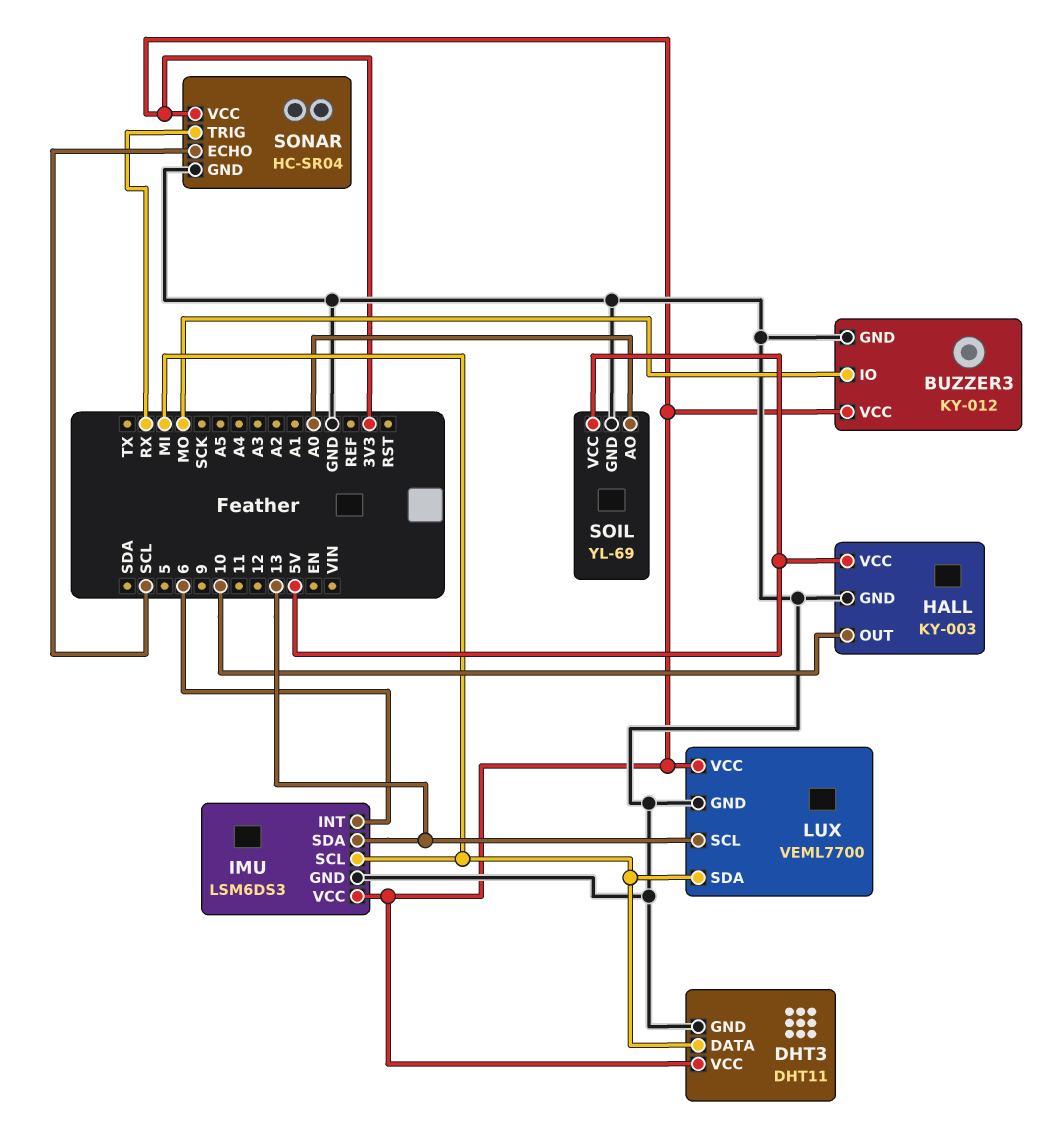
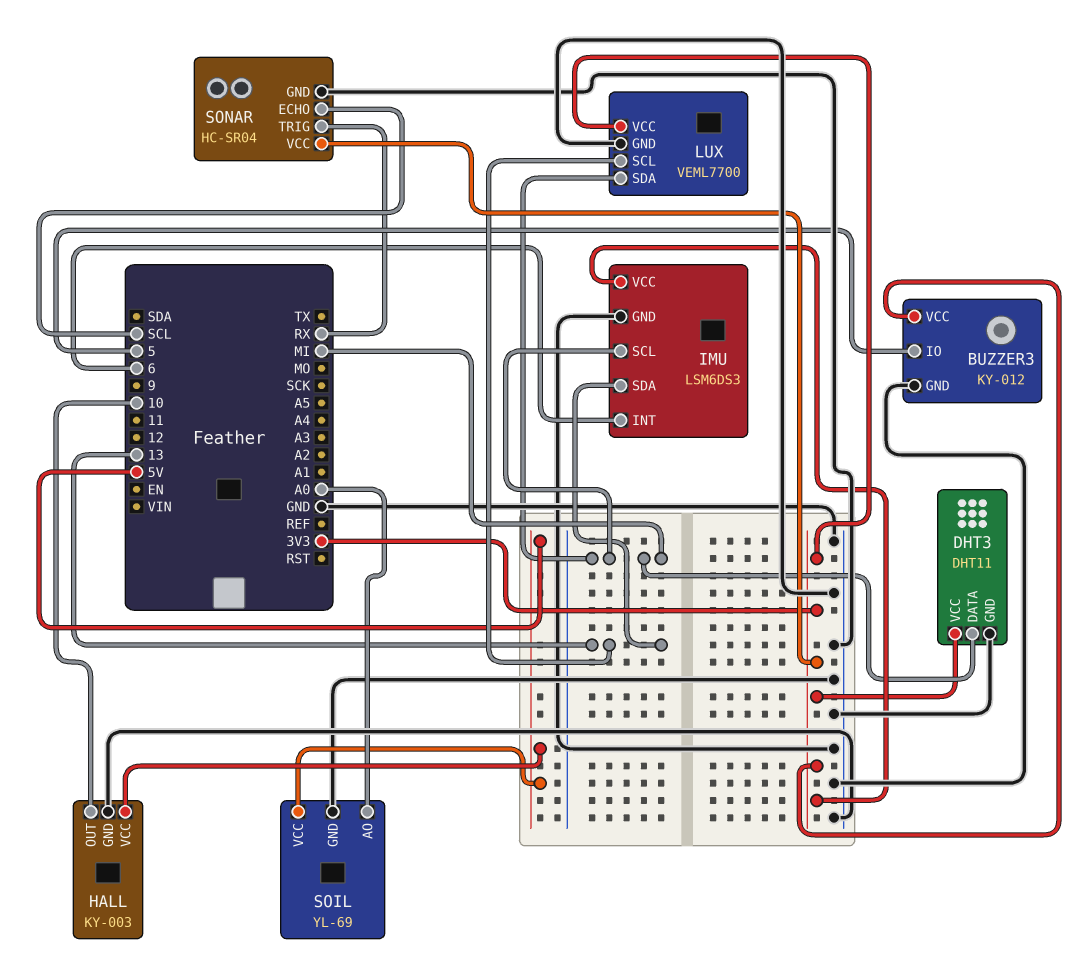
BUZZER3 pin IO: MO -> 5

